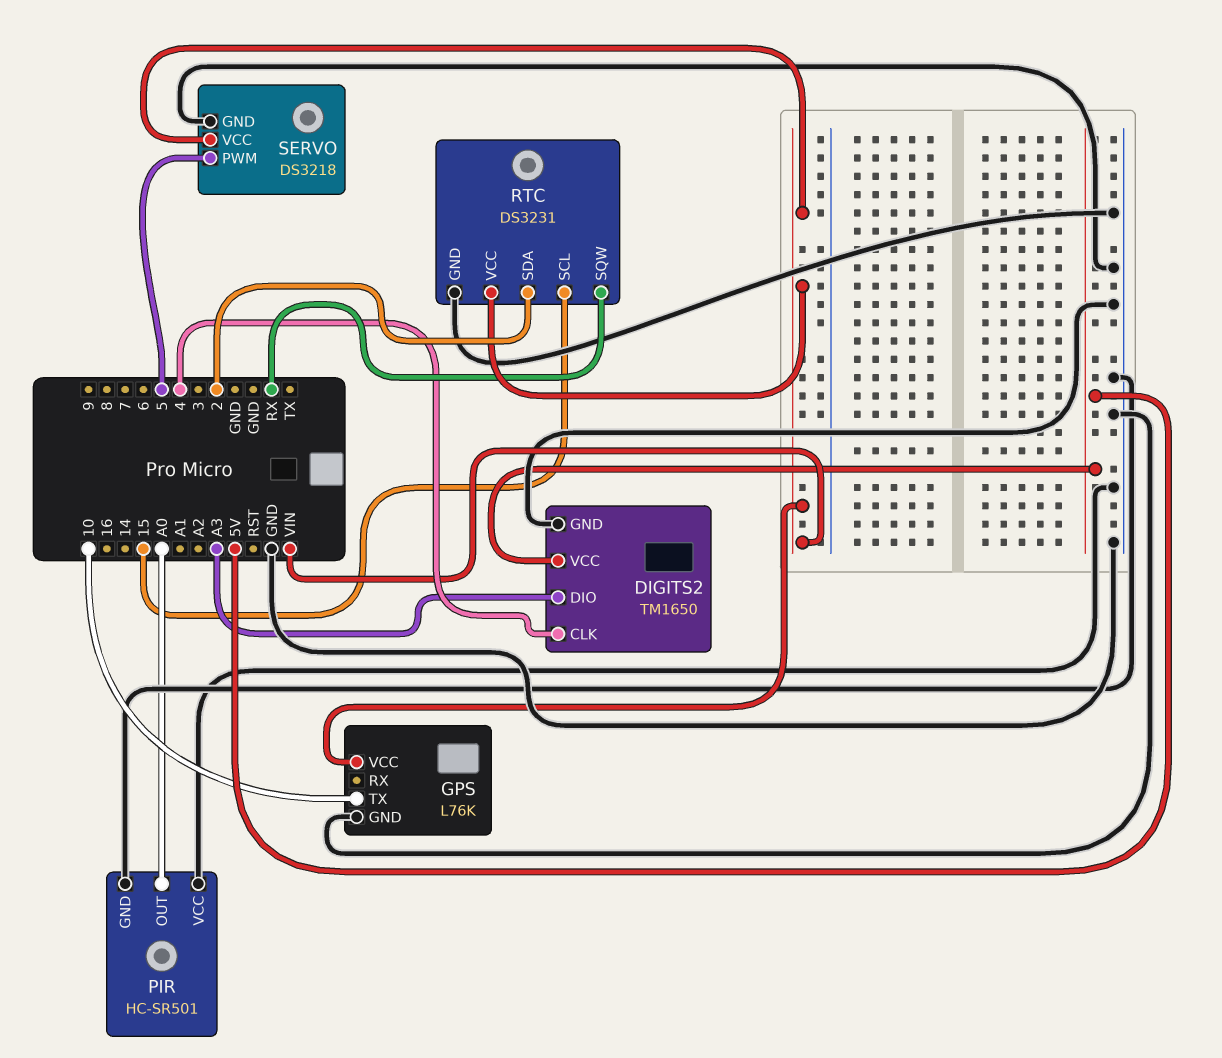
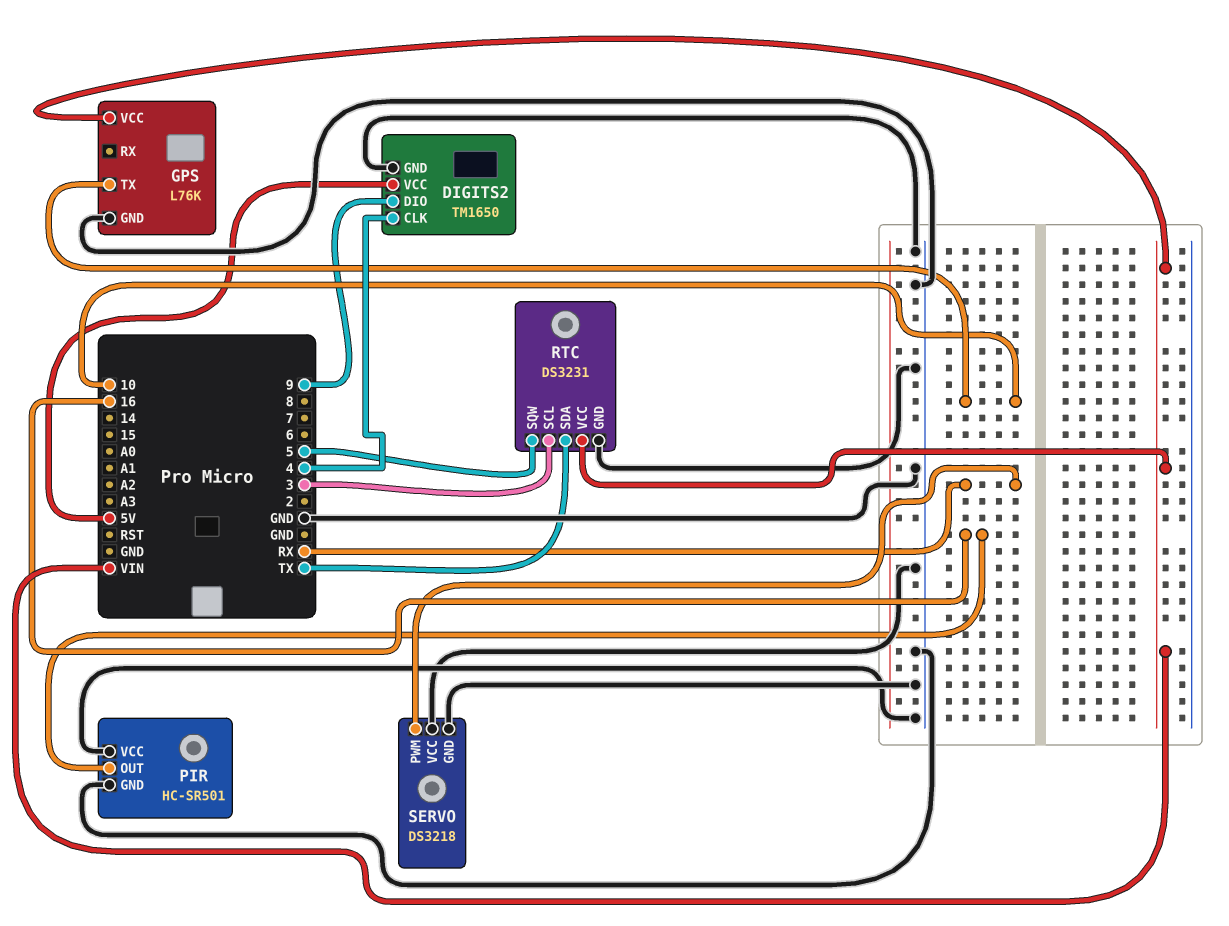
DIGITS2 pin DIO: A3 -> 9
PIR pin OUT: A0 -> 16
RTC pin SCL: 15 -> 3
RTC pin SDA: 2 -> TX
RTC pin SQW: RX -> 5
SERVO pin PWM: 5 -> RX
SERVO pin VCC: VIN -> GND

